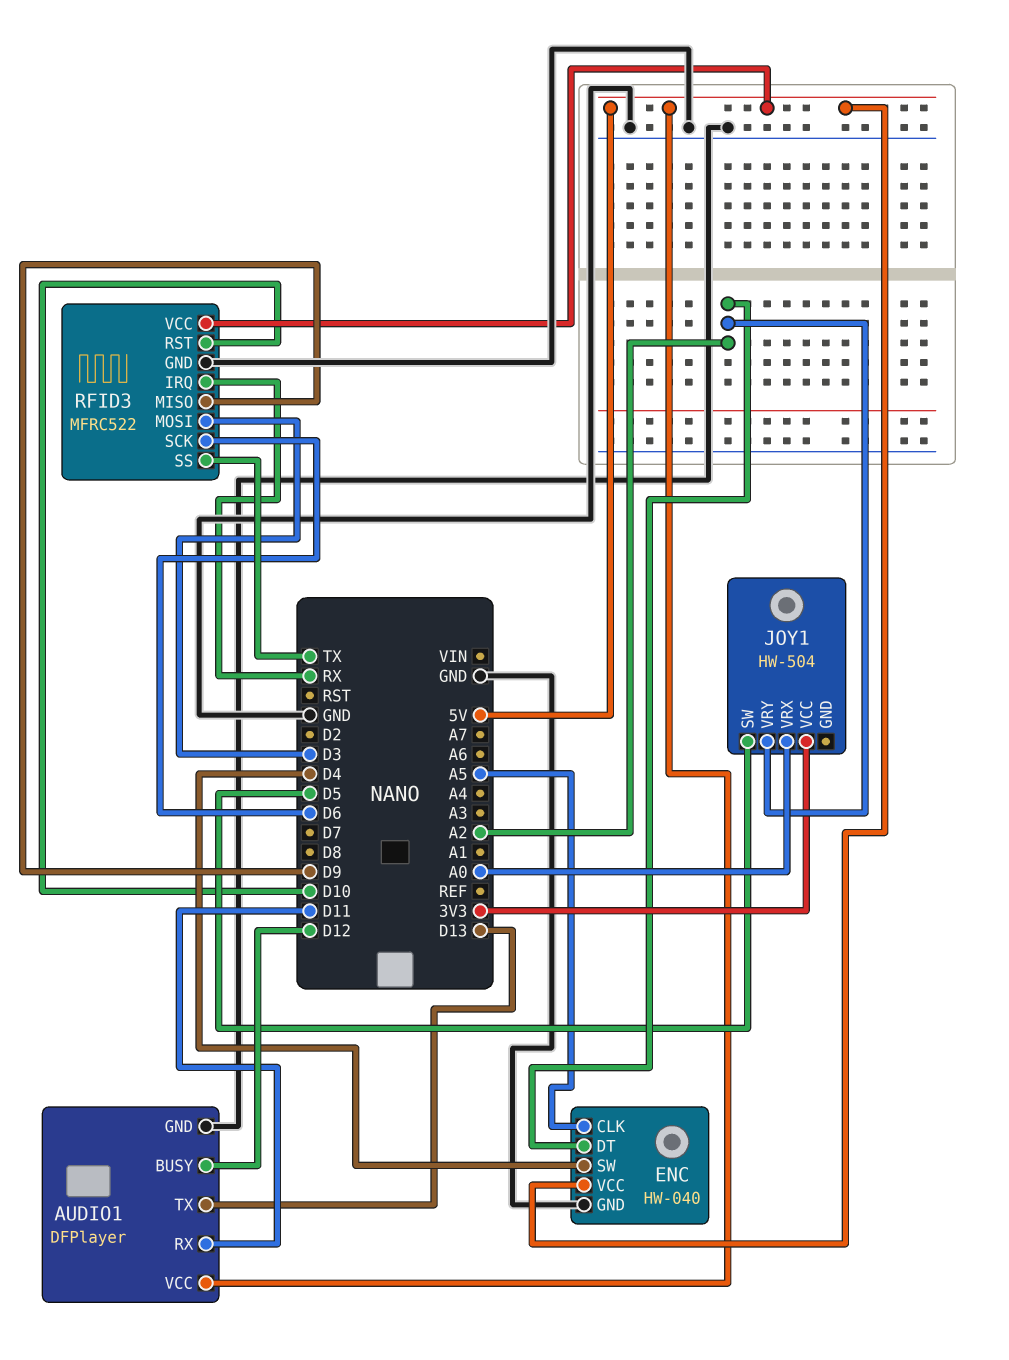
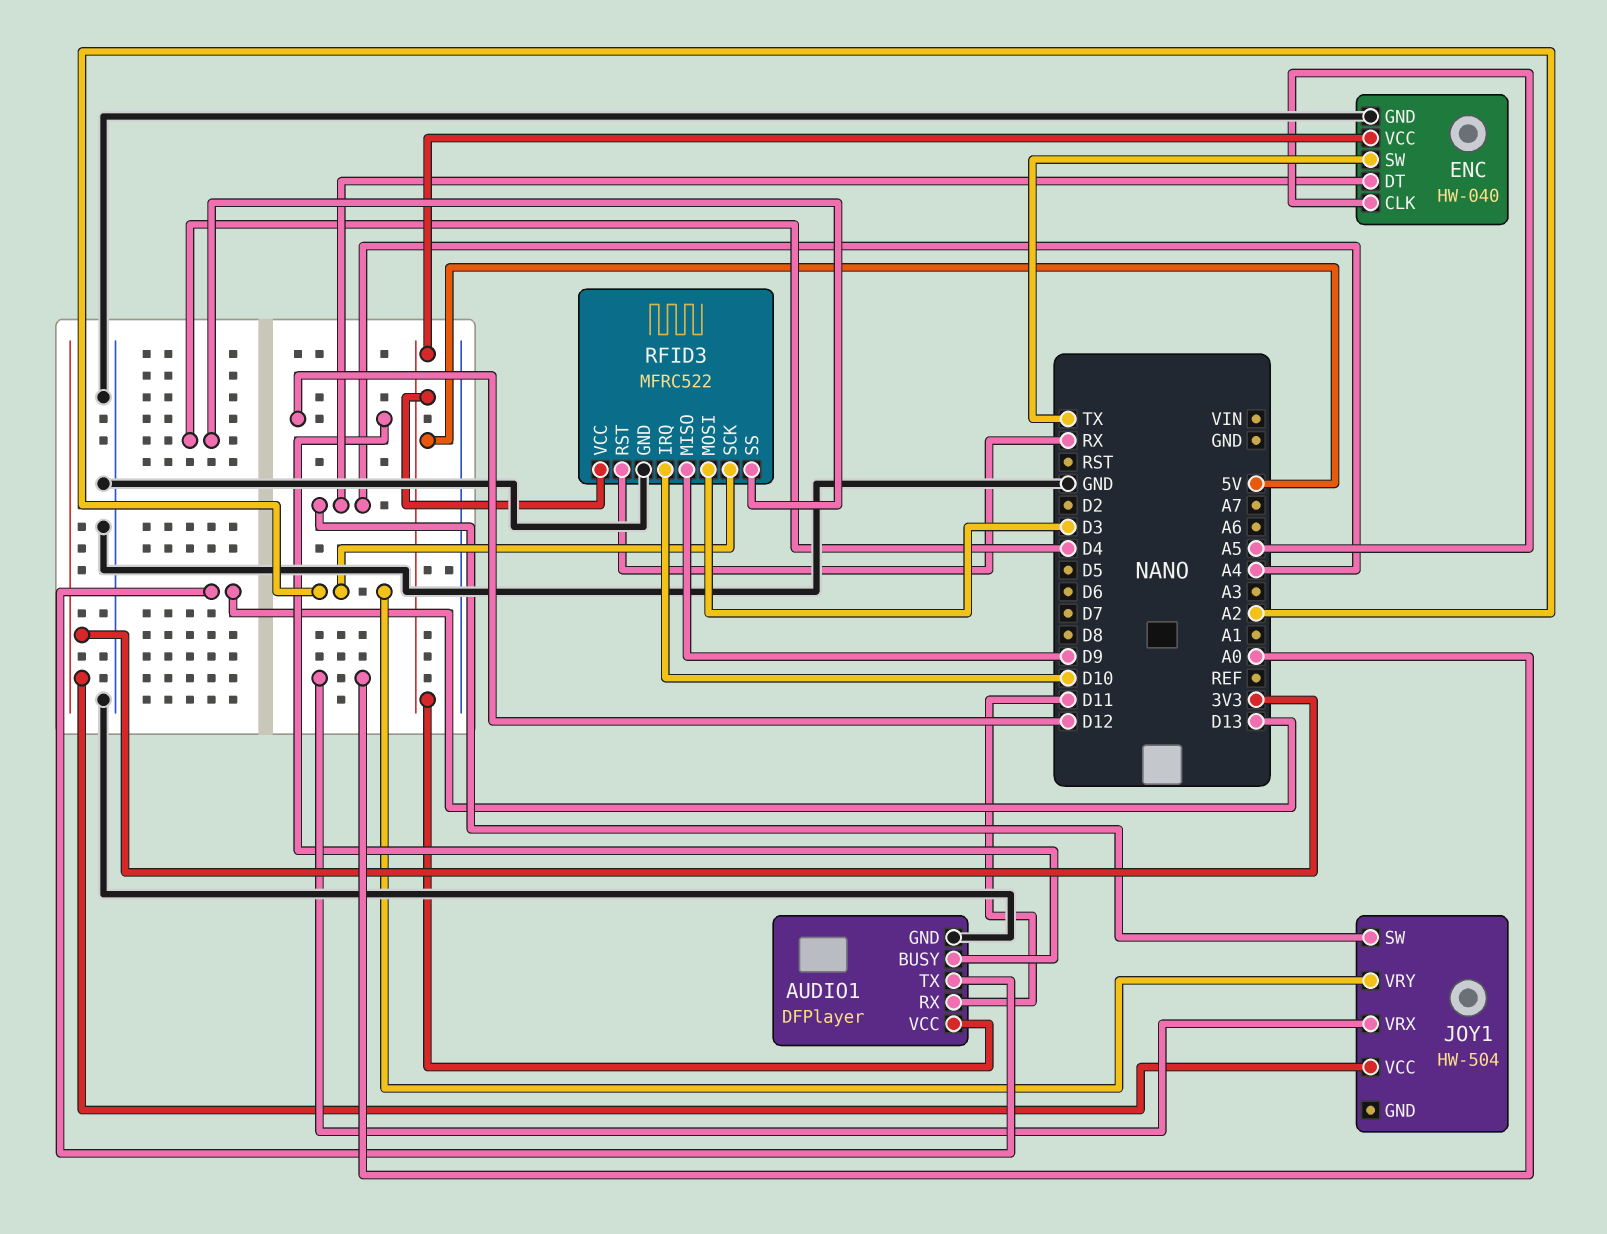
ENC pin DT: A2 -> A4
ENC pin SW: D4 -> TX
JOY1 pin SW: D5 -> A4
RFID3 pin IRQ: RX -> D10
RFID3 pin RST: D10 -> RX
RFID3 pin SCK: D6 -> A2
RFID3 pin SS: TX -> D4

